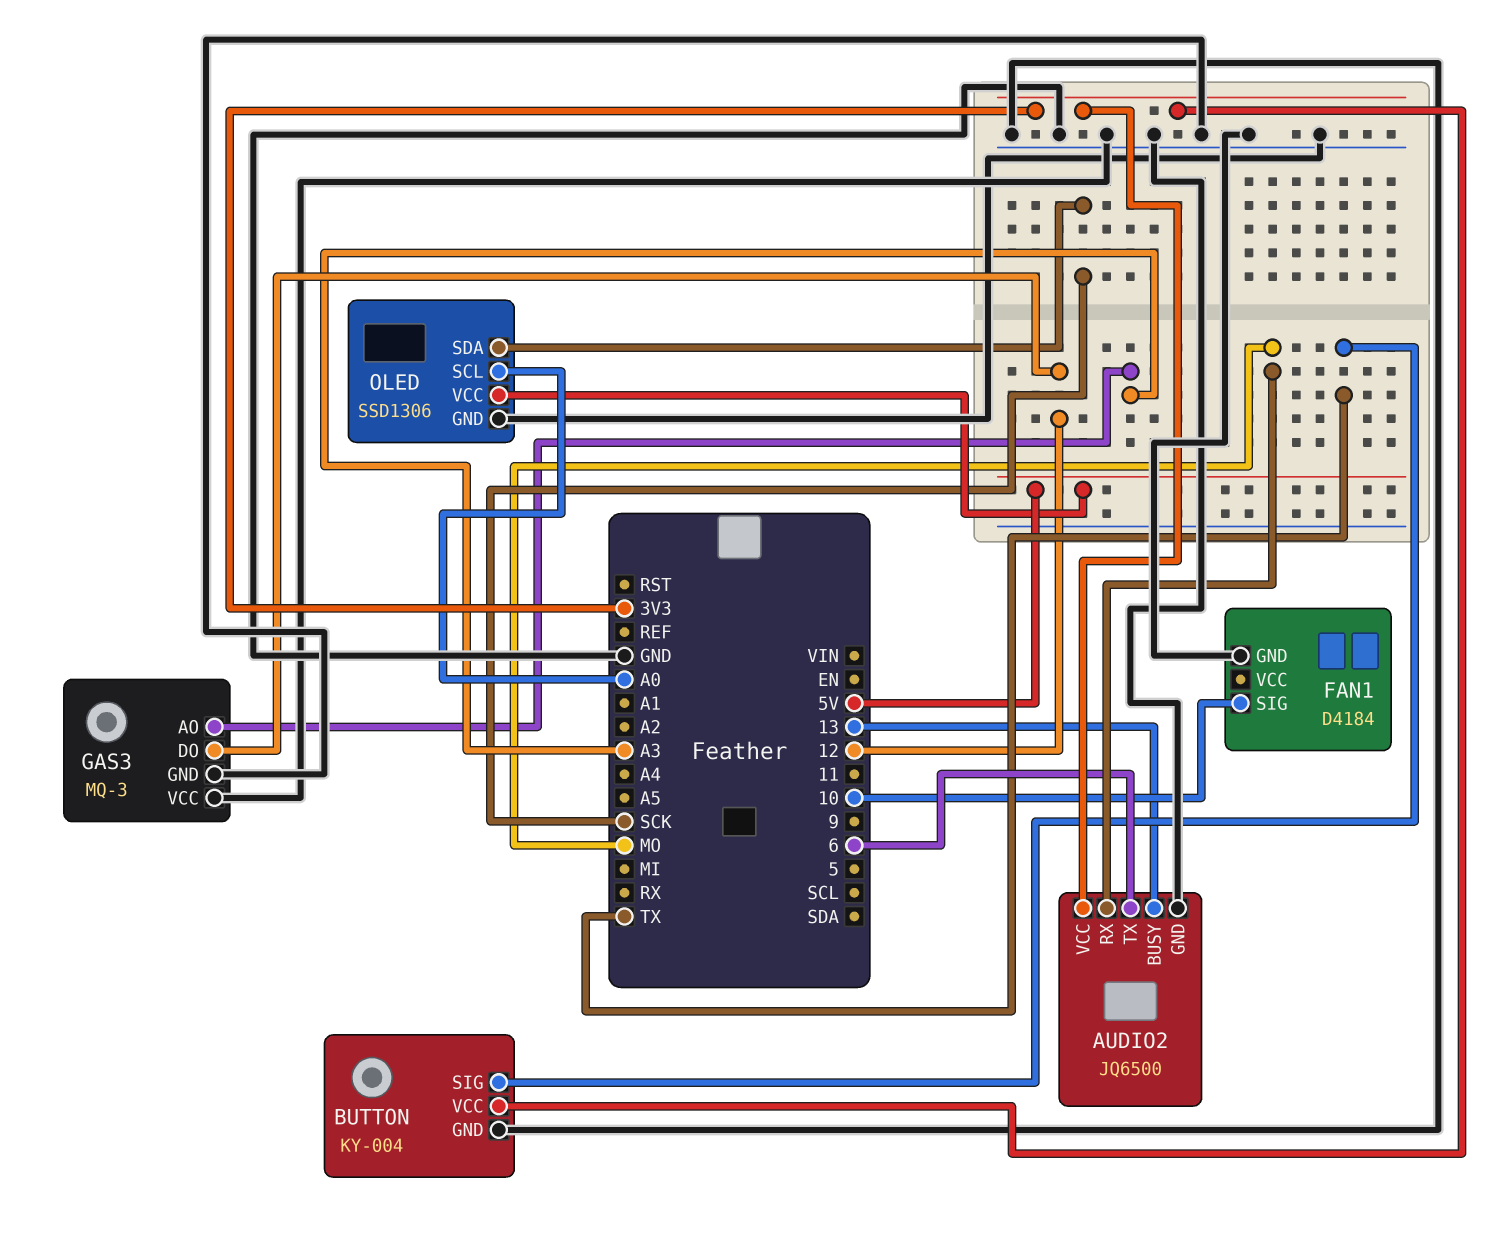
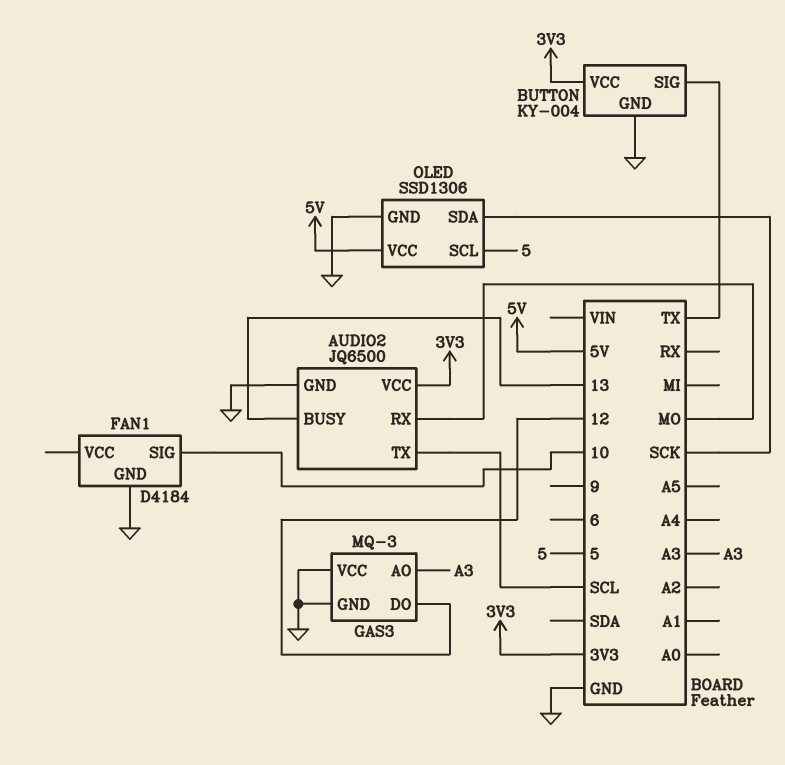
AUDIO2 pin TX: 6 -> SCL
OLED pin SCL: A0 -> 5

